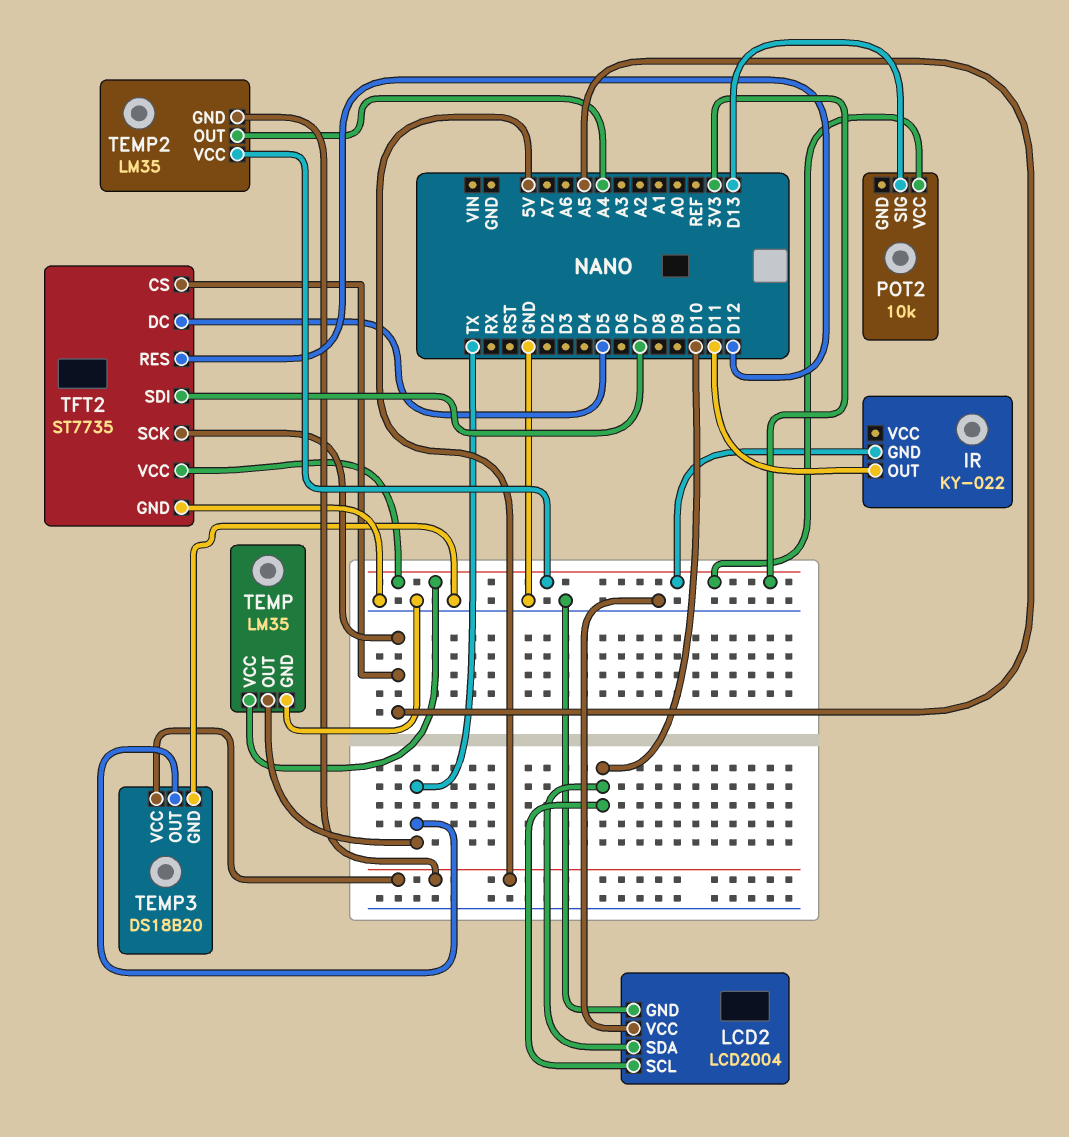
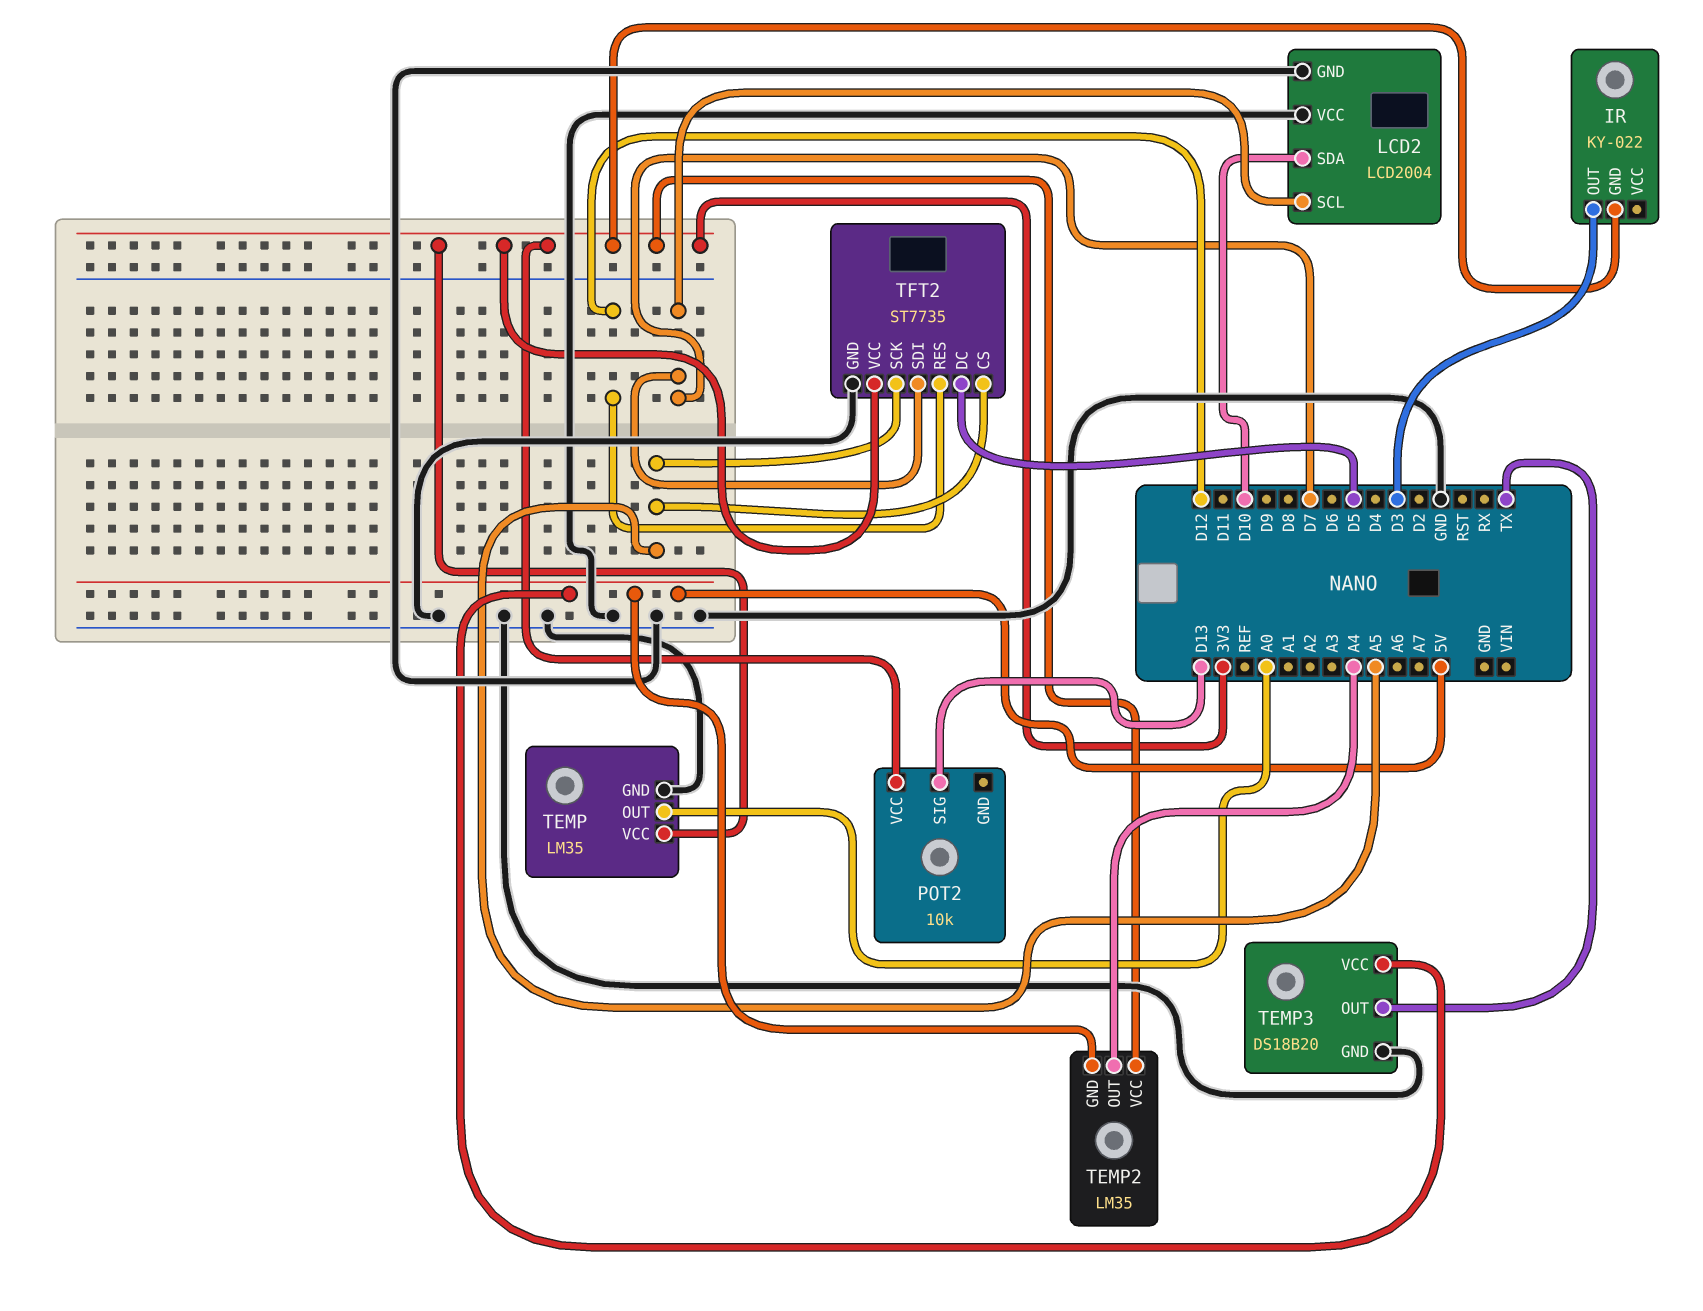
IR pin OUT: D11 -> D3
LCD2 pin SCL: D10 -> D7
TEMP pin OUT: TX -> A0

